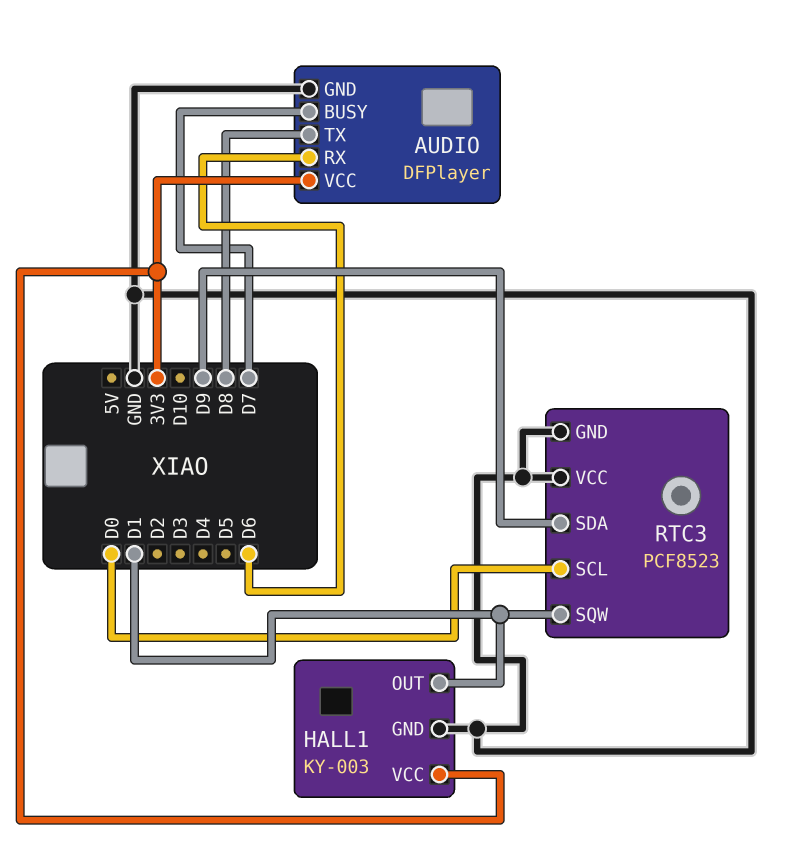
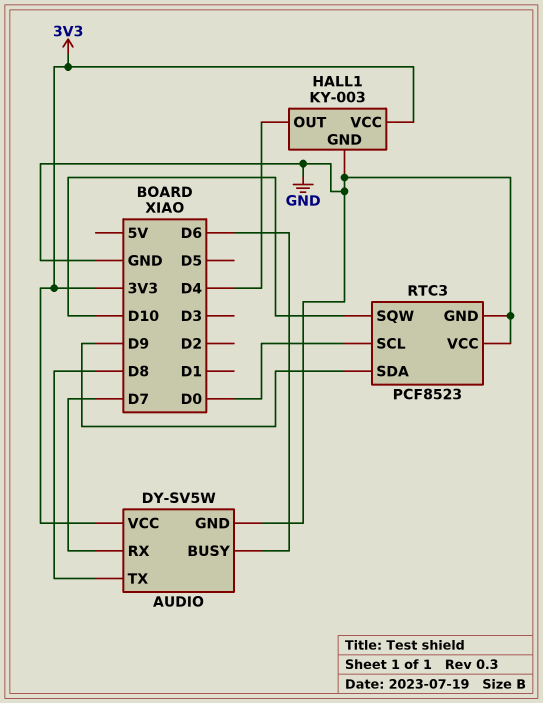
AUDIO: DFPlayer -> DY-SV5W
AUDIO pin BUSY: D7 -> D6
AUDIO pin RX: D6 -> D7
HALL1 pin OUT: D1 -> D4
RTC3 pin SQW: D1 -> D10

